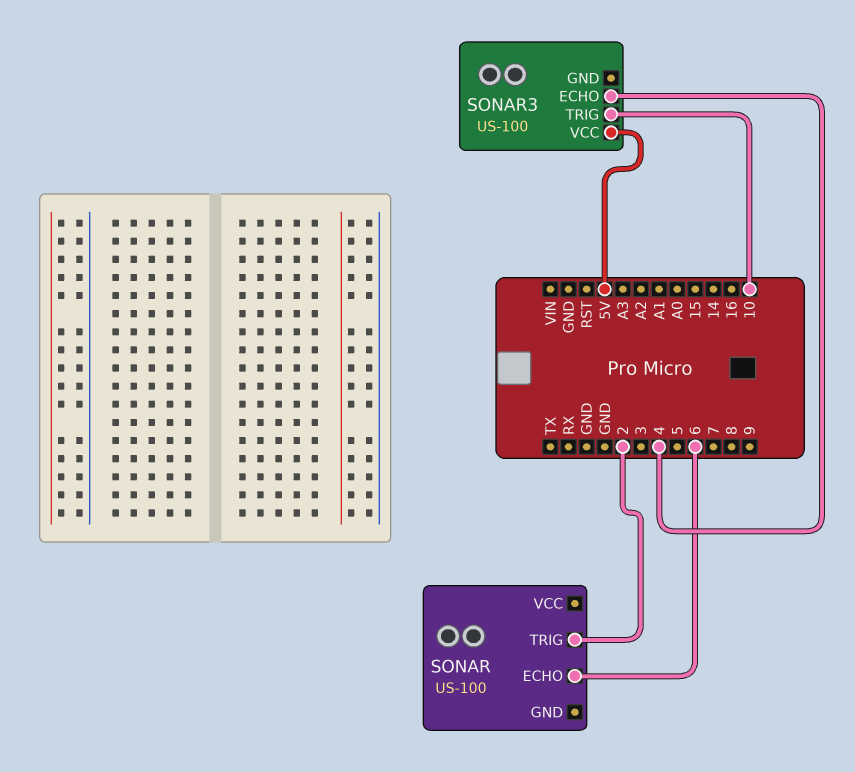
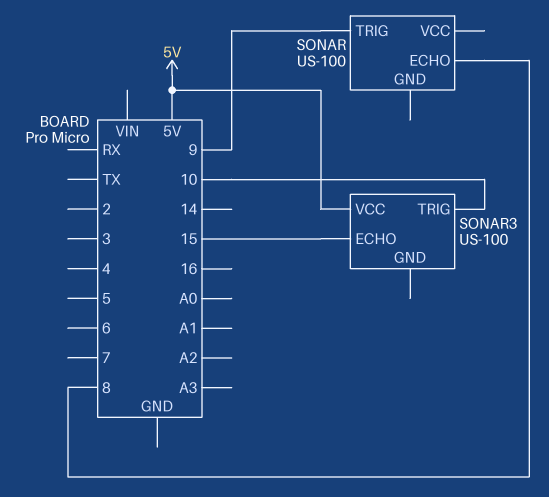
SONAR pin ECHO: 6 -> 8
SONAR pin TRIG: 2 -> 9
SONAR3 pin ECHO: 4 -> 15

